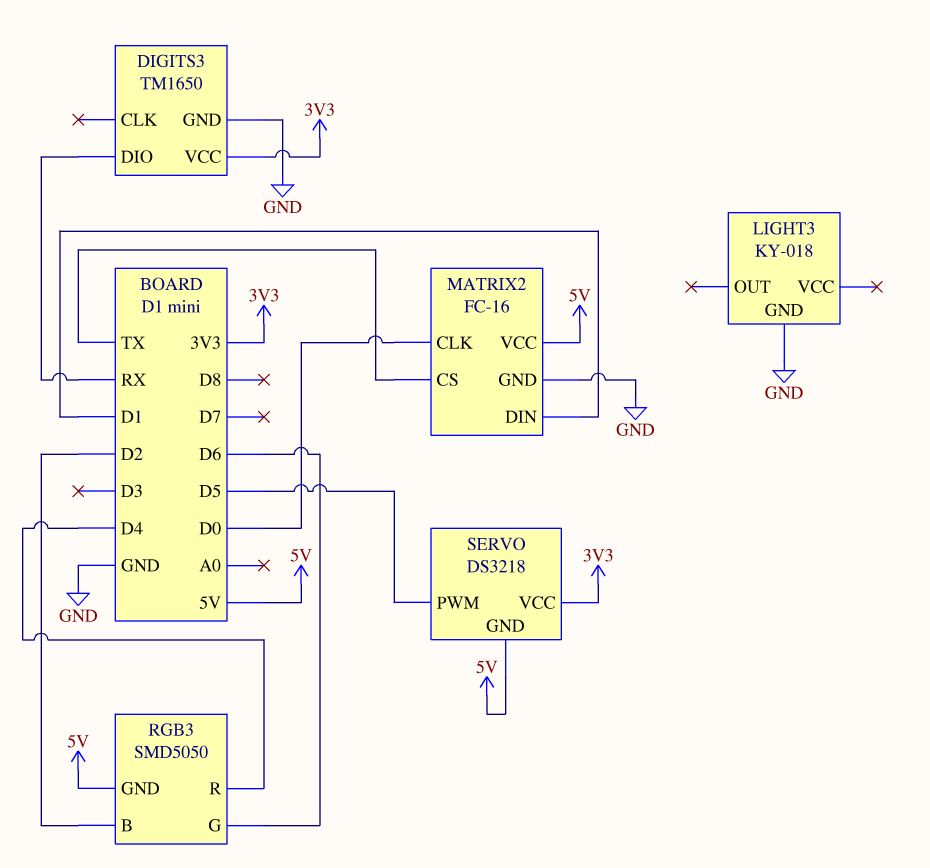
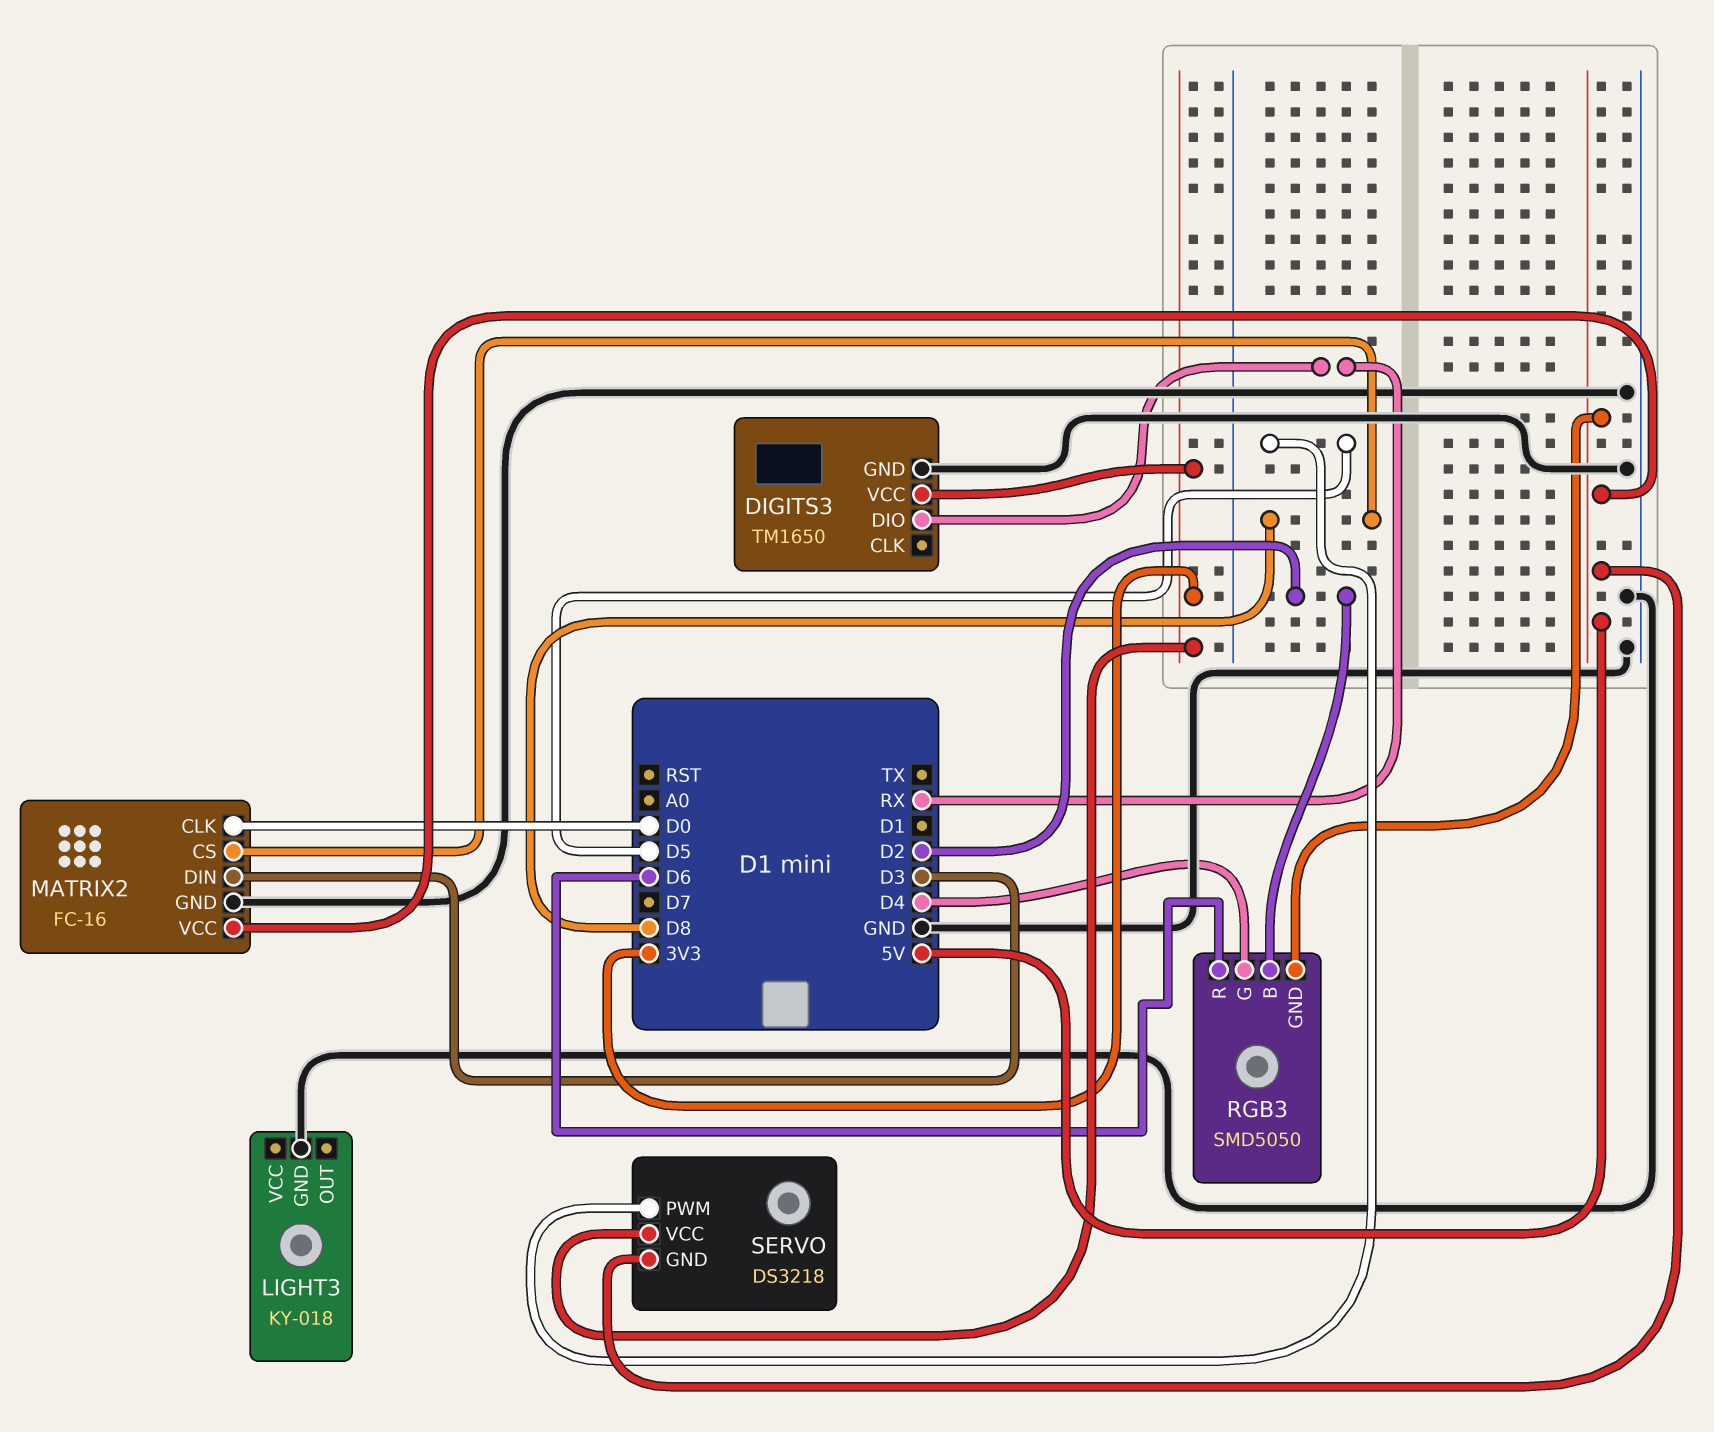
MATRIX2 pin CS: TX -> D8
MATRIX2 pin DIN: D1 -> D3
RGB3 pin G: D6 -> D4
RGB3 pin R: D4 -> D6

